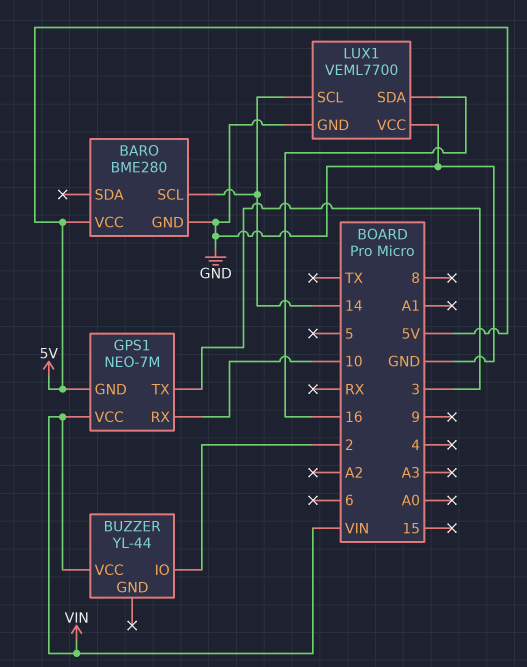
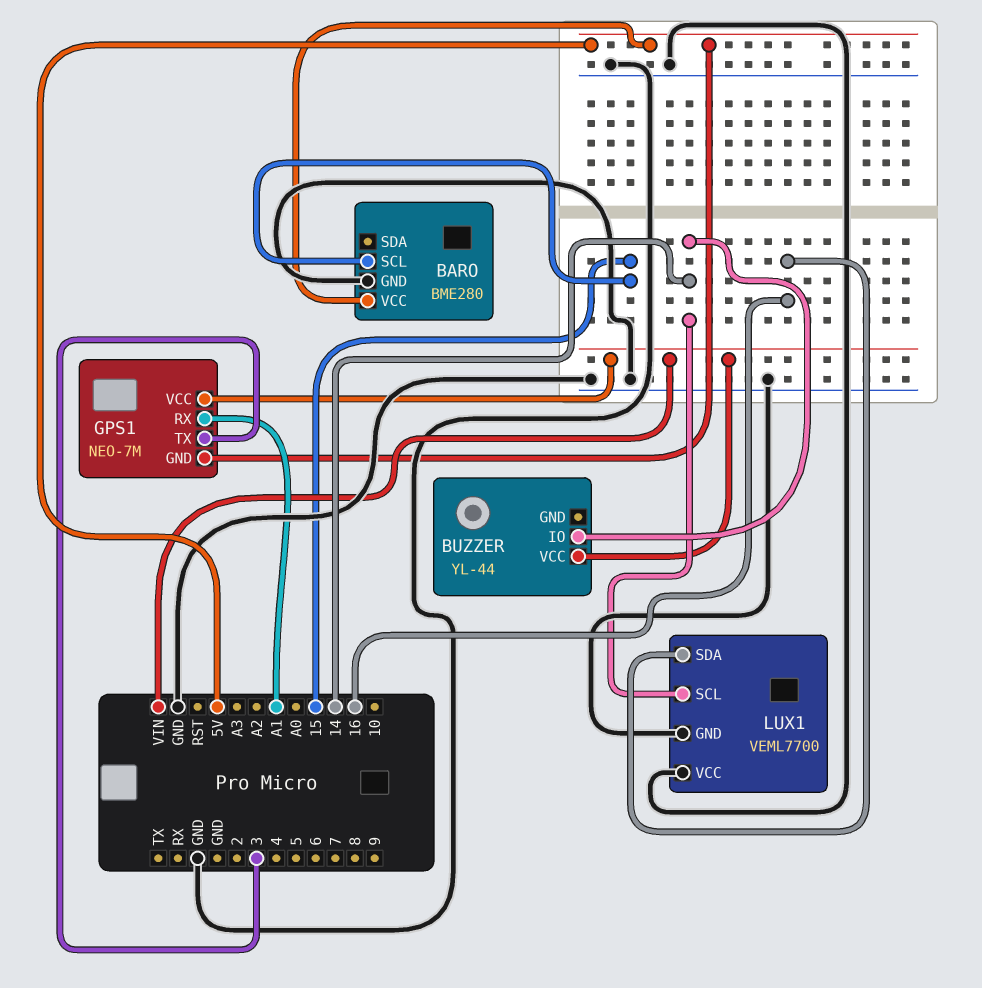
BARO pin SCL: 14 -> 15
BUZZER pin IO: 2 -> 14
GPS1 pin RX: 10 -> A1

